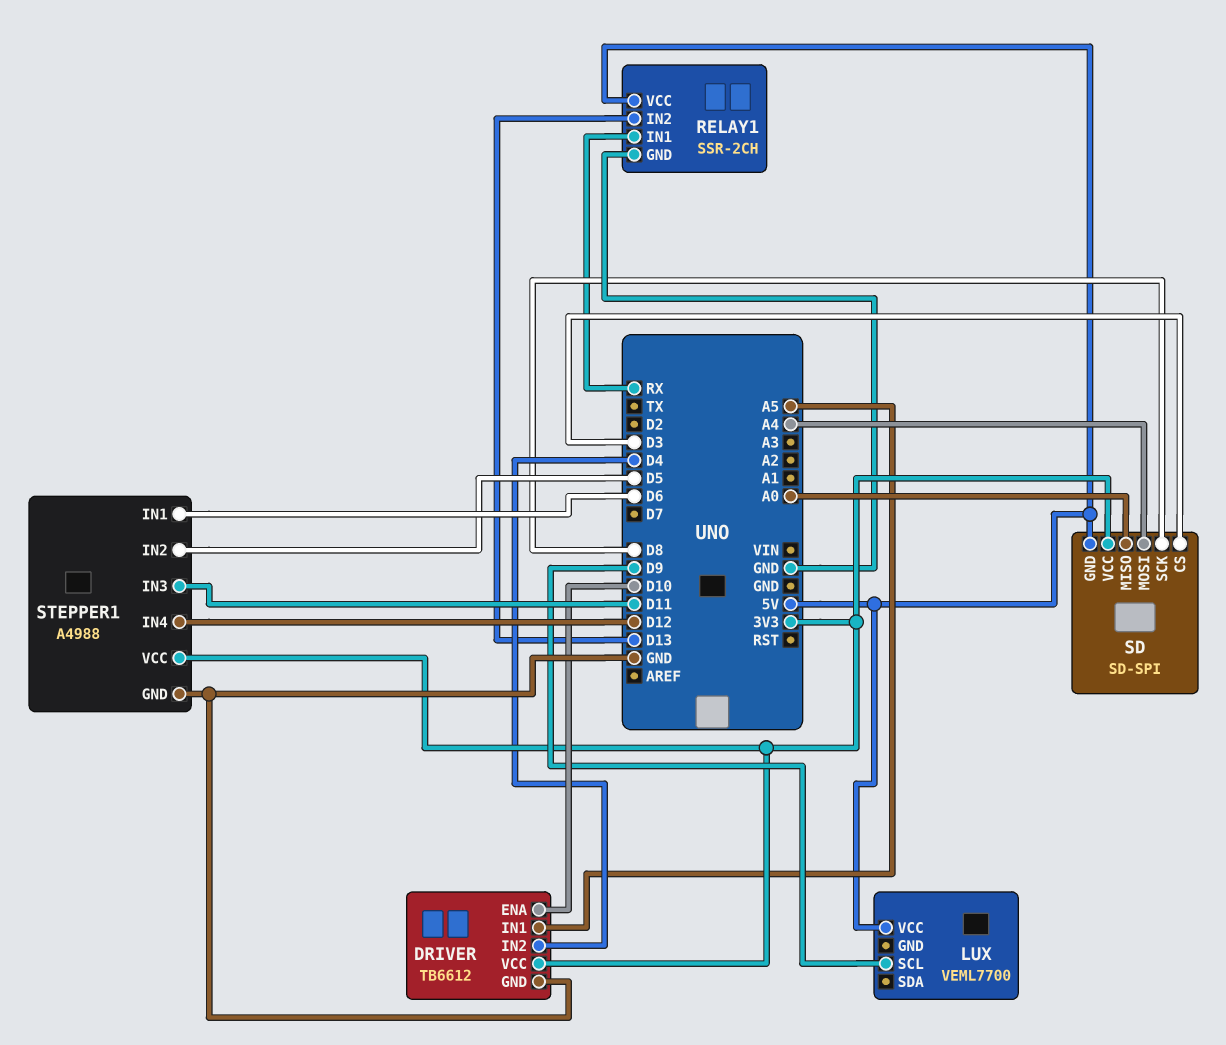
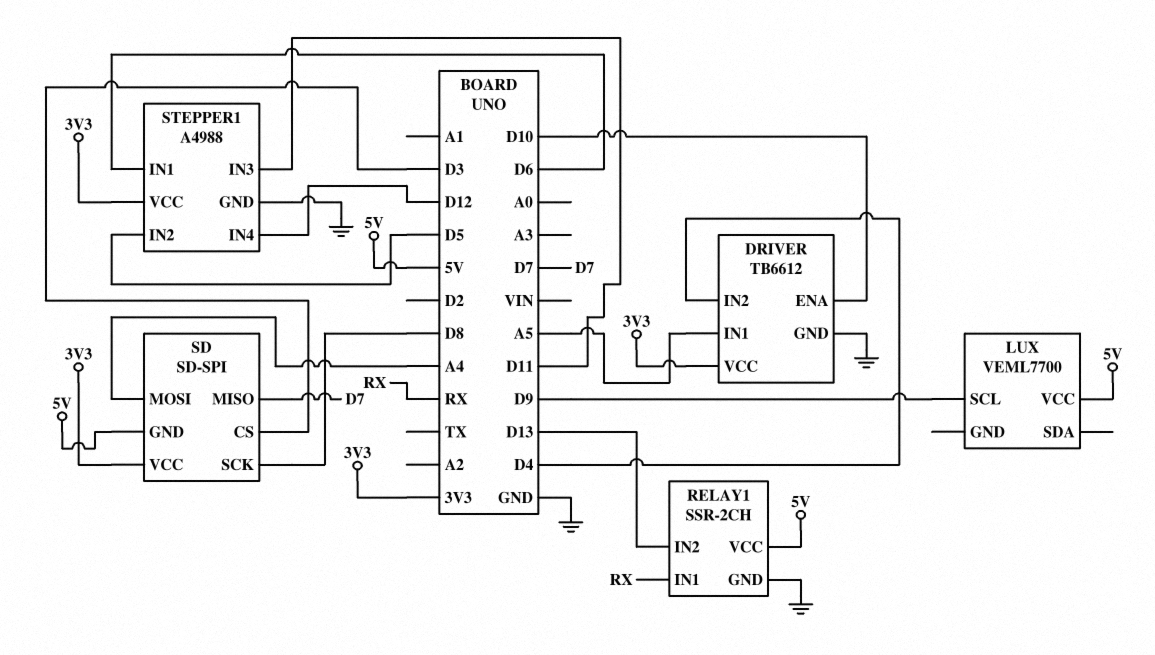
SD pin MISO: A0 -> D7

